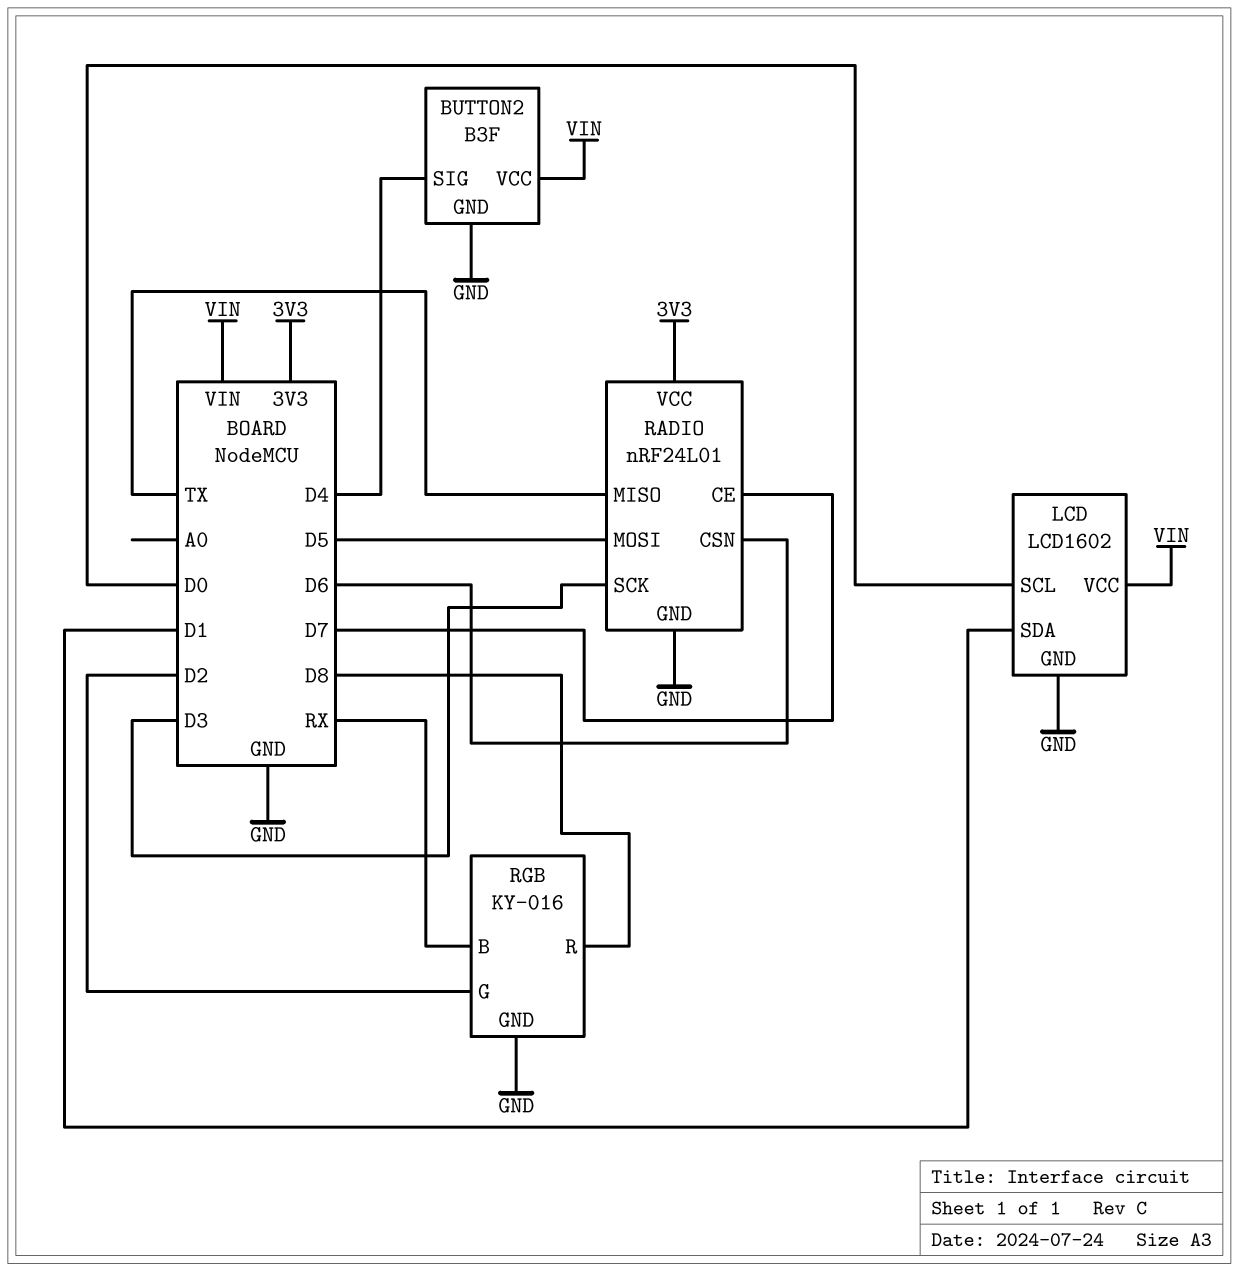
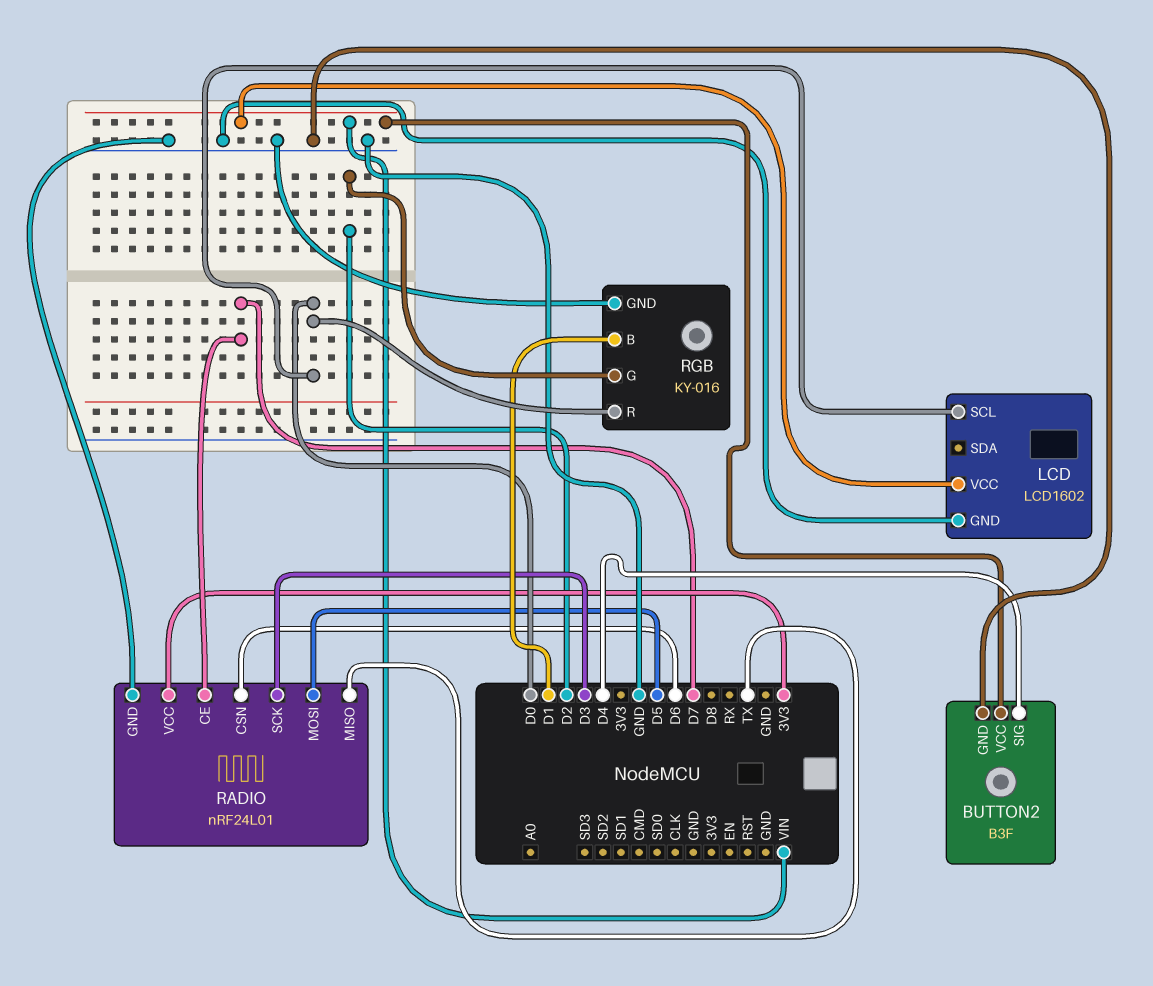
LCD pin SDA: D1 -> none
RGB pin B: RX -> D1
RGB pin R: D8 -> D0

